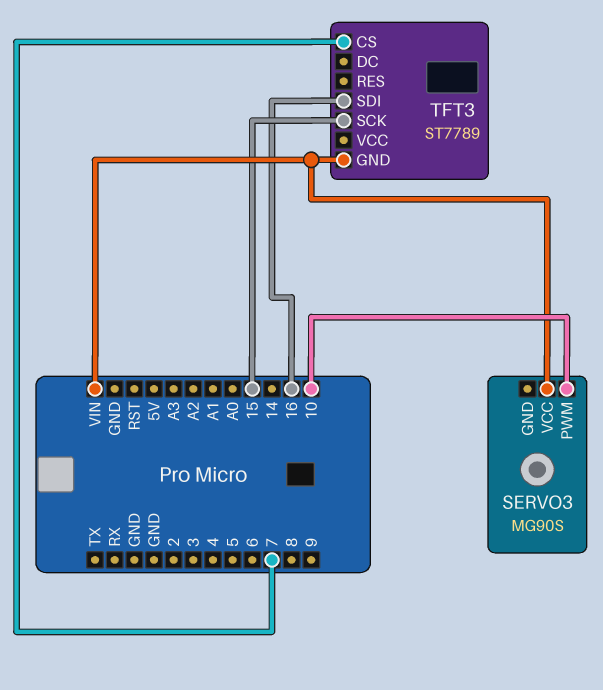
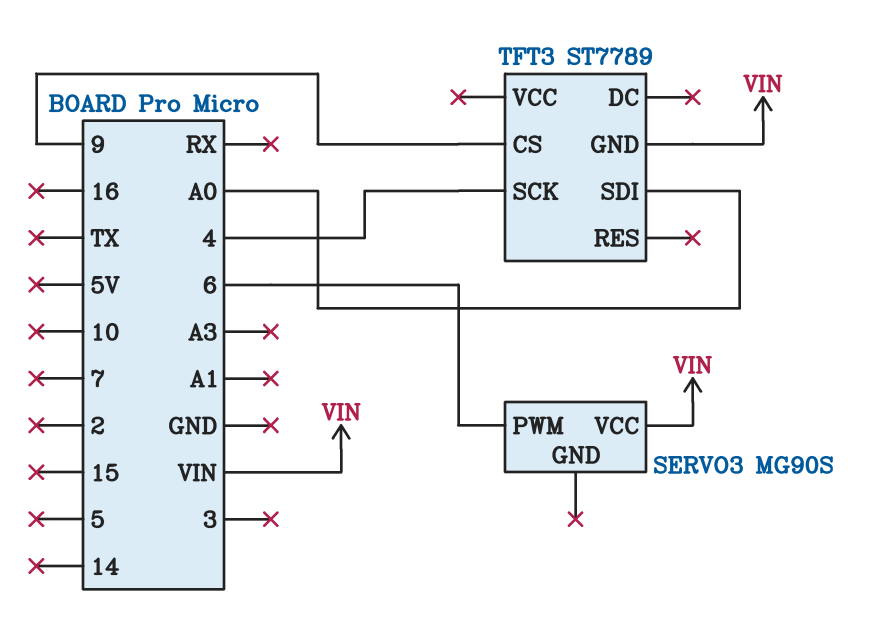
SERVO3 pin PWM: 10 -> 6
TFT3 pin CS: 7 -> 9
TFT3 pin SCK: 15 -> 4
TFT3 pin SDI: 16 -> A0

